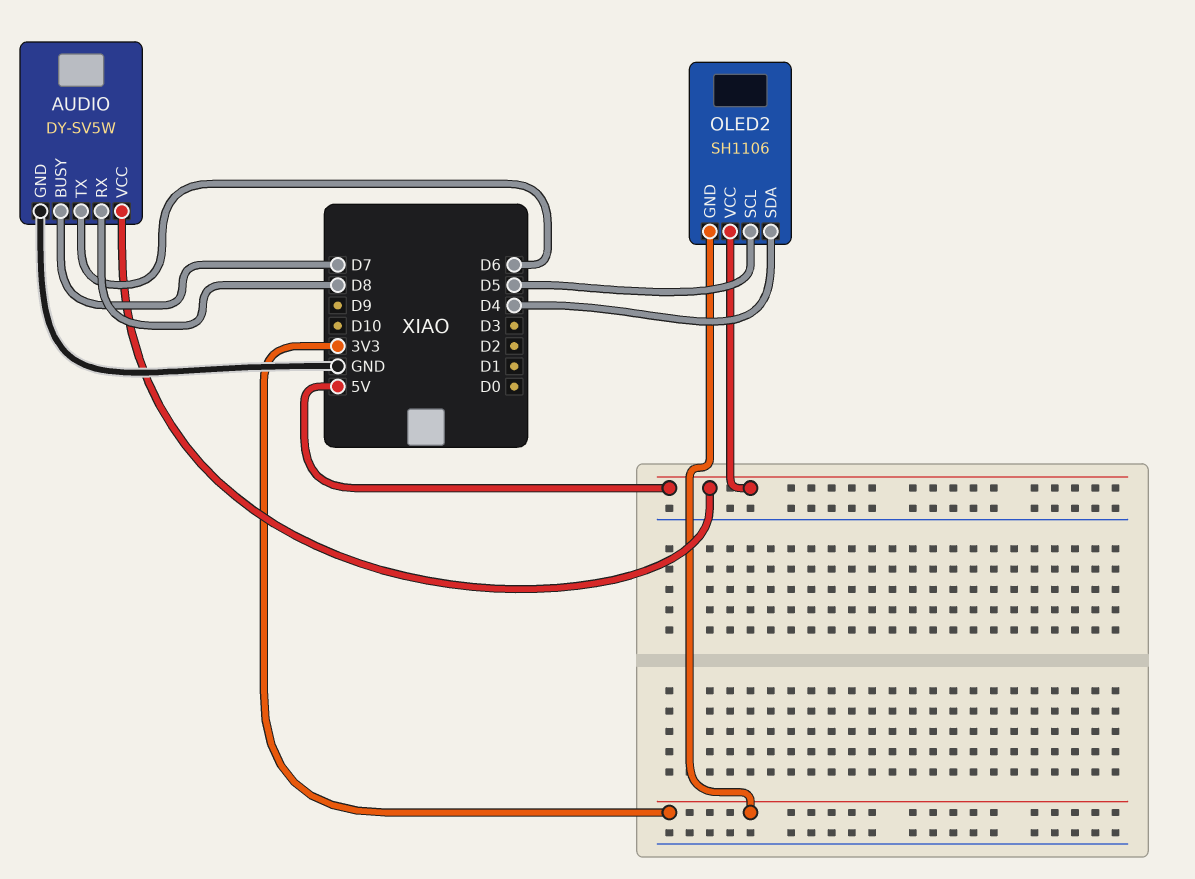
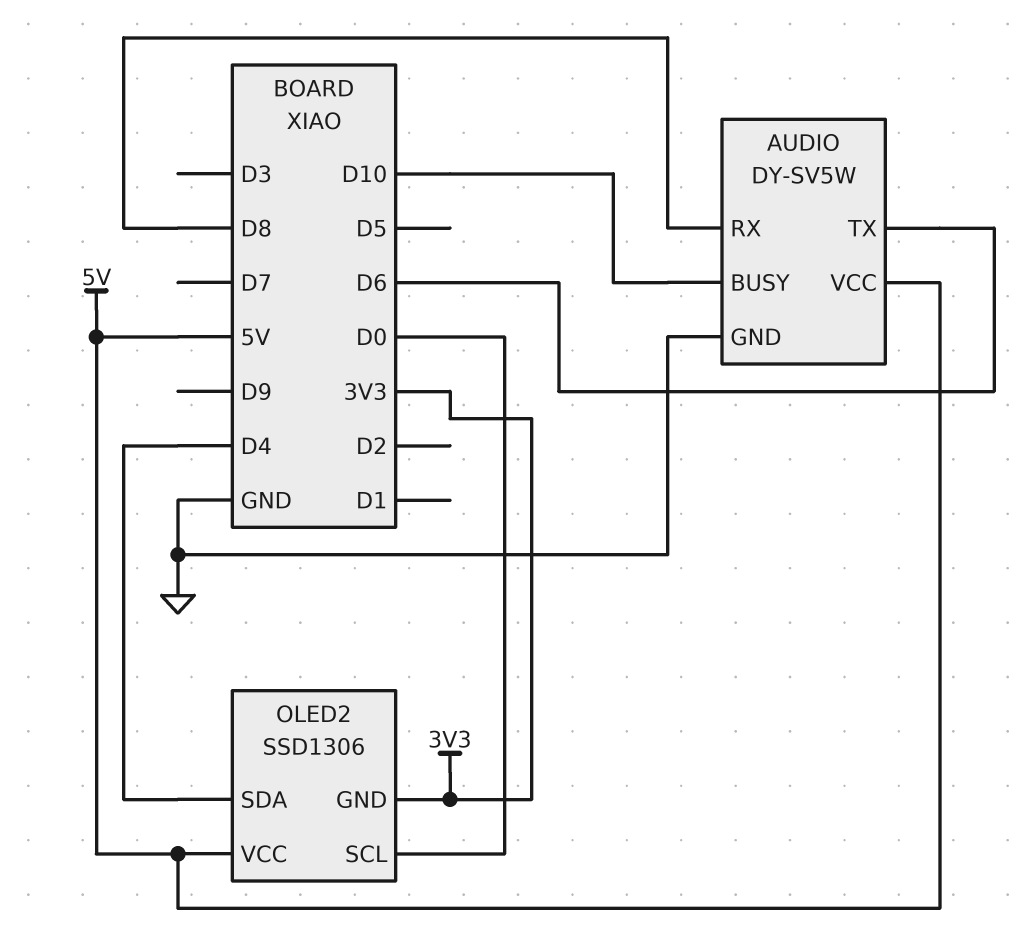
AUDIO pin BUSY: D7 -> D10
OLED2: SH1106 -> SSD1306
OLED2 pin SCL: D5 -> D0

